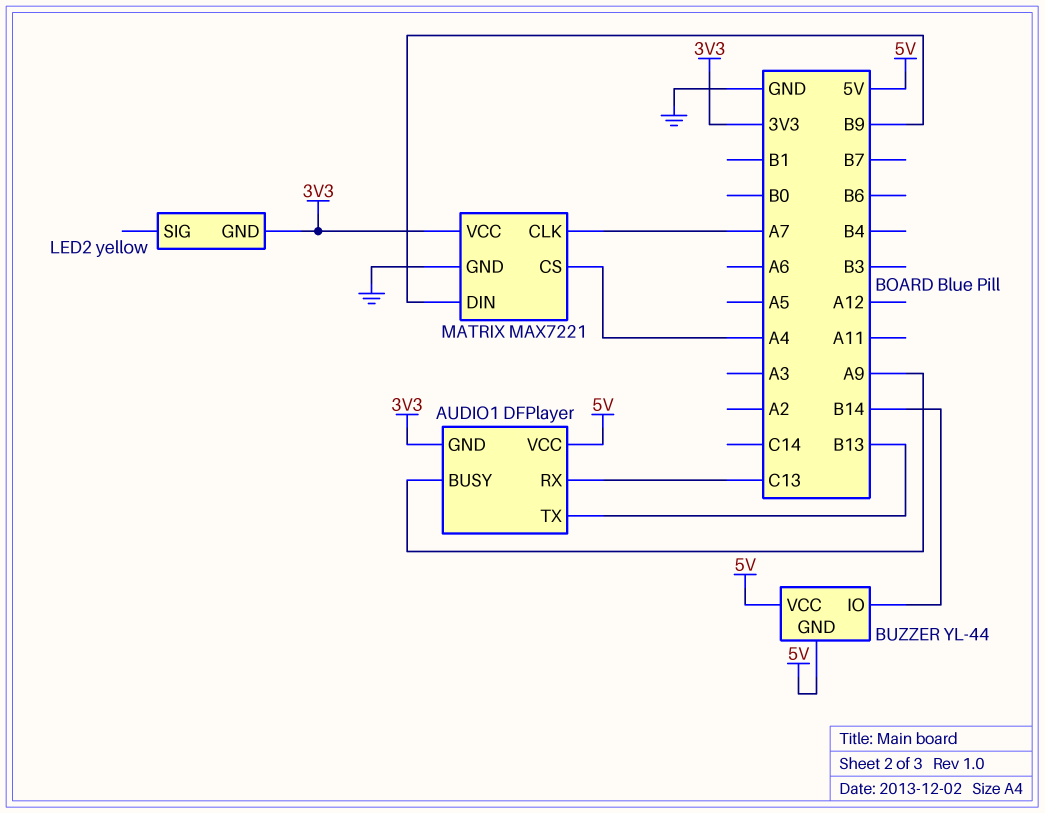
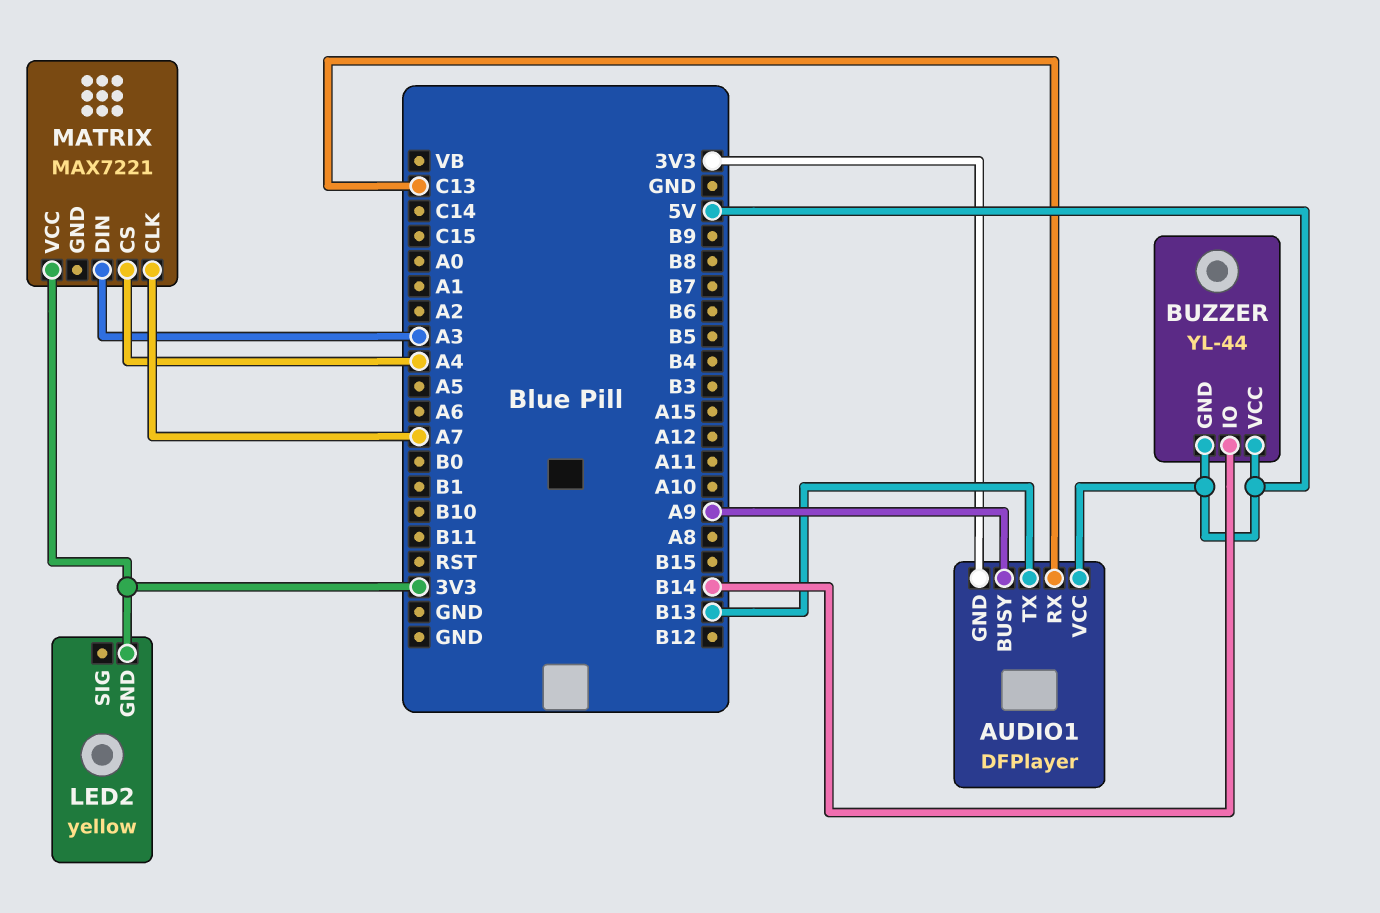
MATRIX pin DIN: B9 -> A3
MATRIX pin GND: GND -> none

